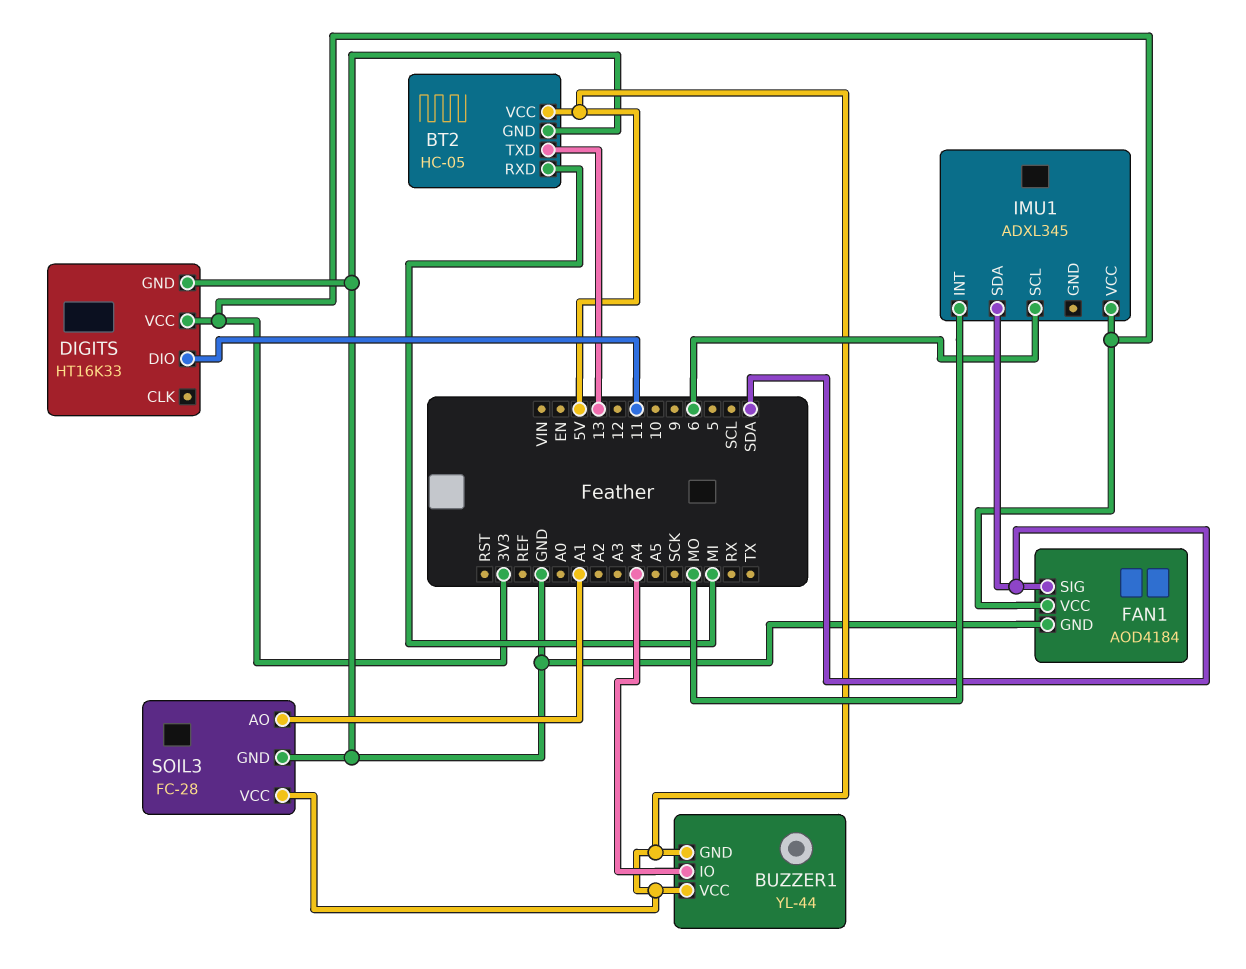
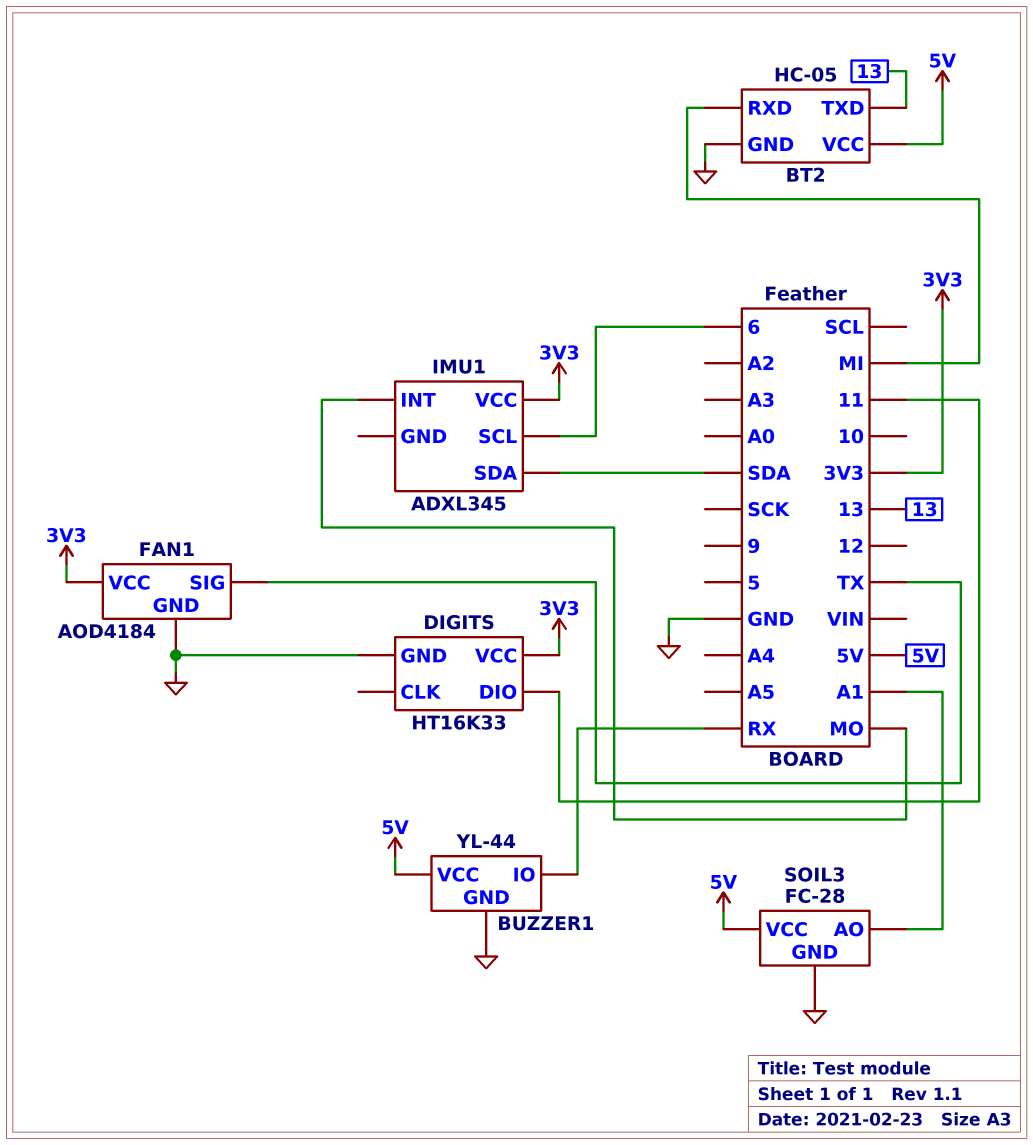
BUZZER1 pin GND: 5V -> GND
BUZZER1 pin IO: A4 -> RX
FAN1 pin SIG: SDA -> TX

